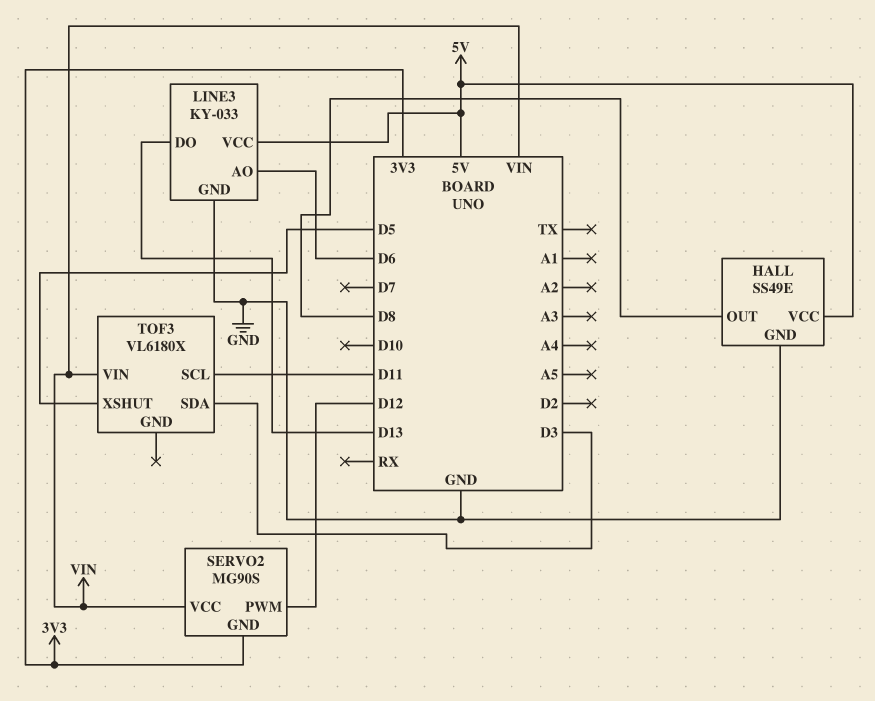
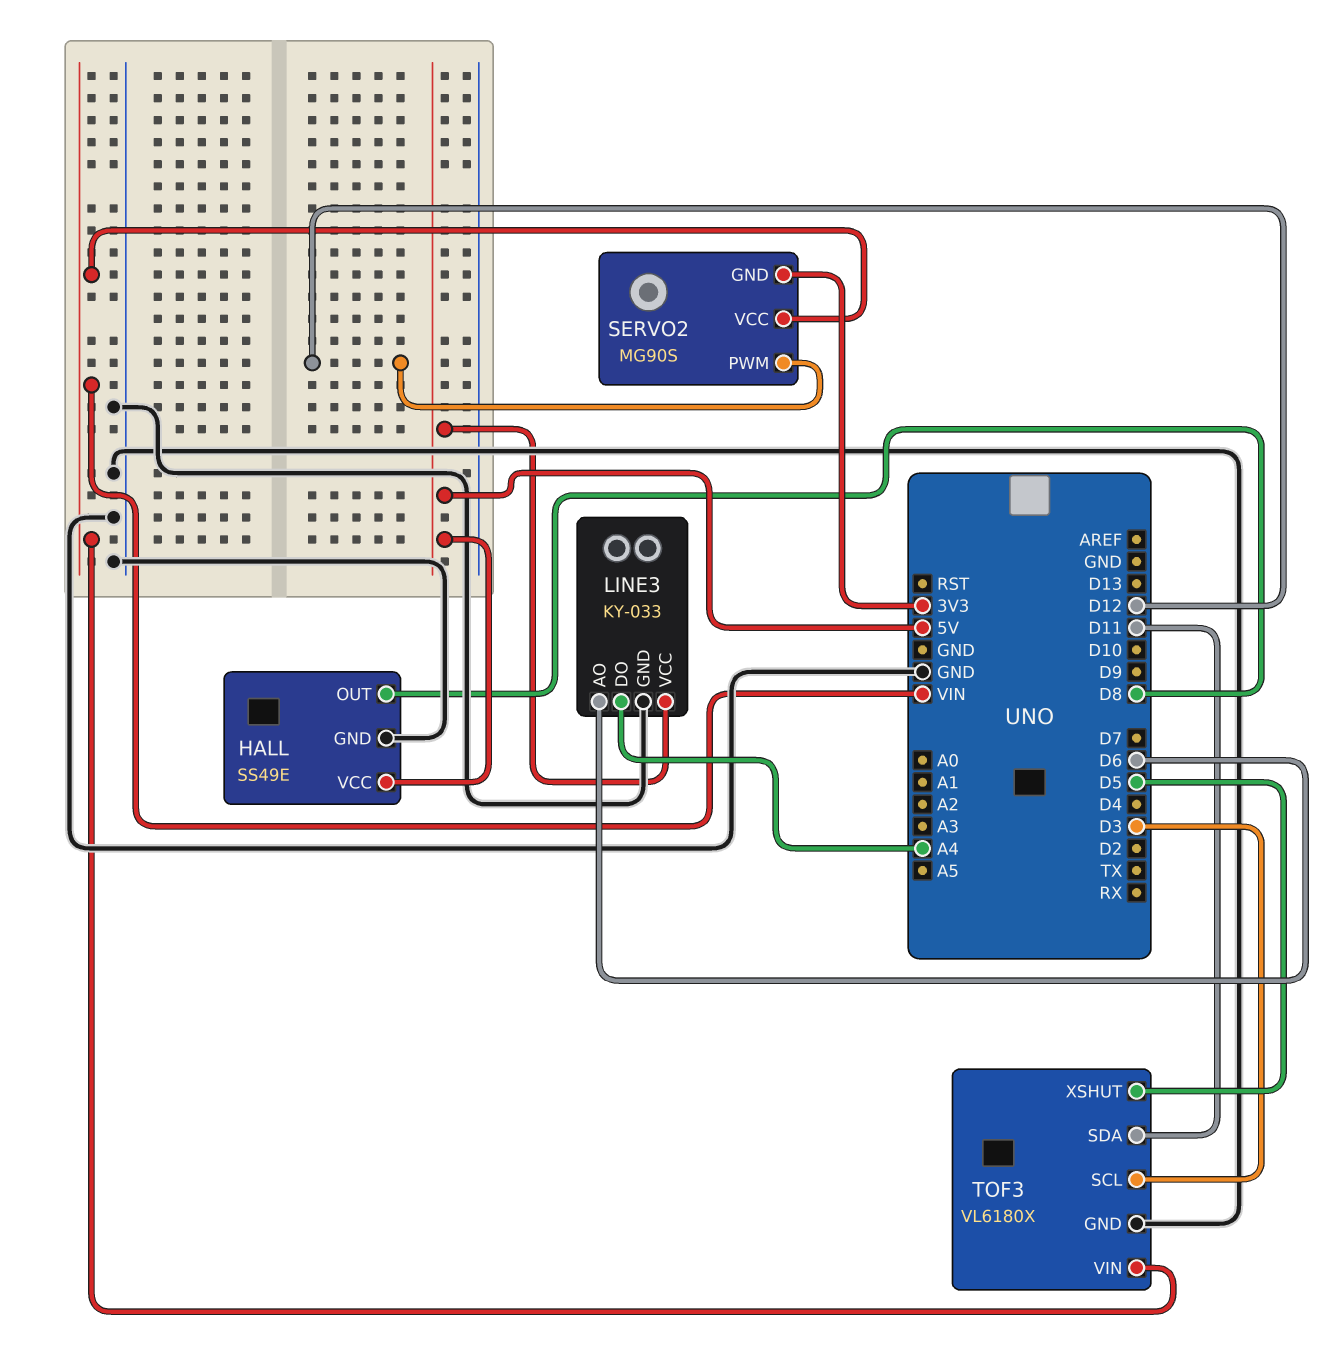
LINE3 pin DO: D13 -> A4
TOF3 pin GND: none -> GND
TOF3 pin SCL: D11 -> D3
TOF3 pin SDA: D3 -> D11

